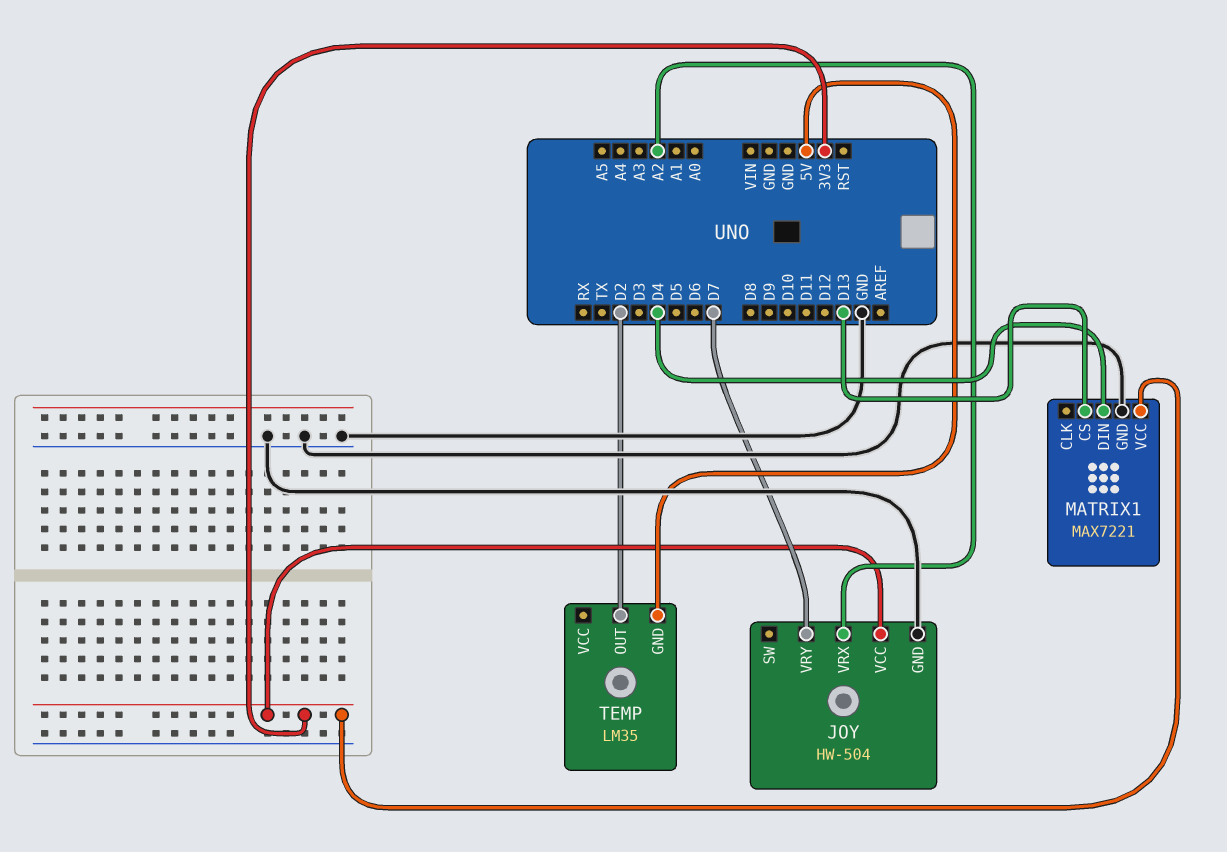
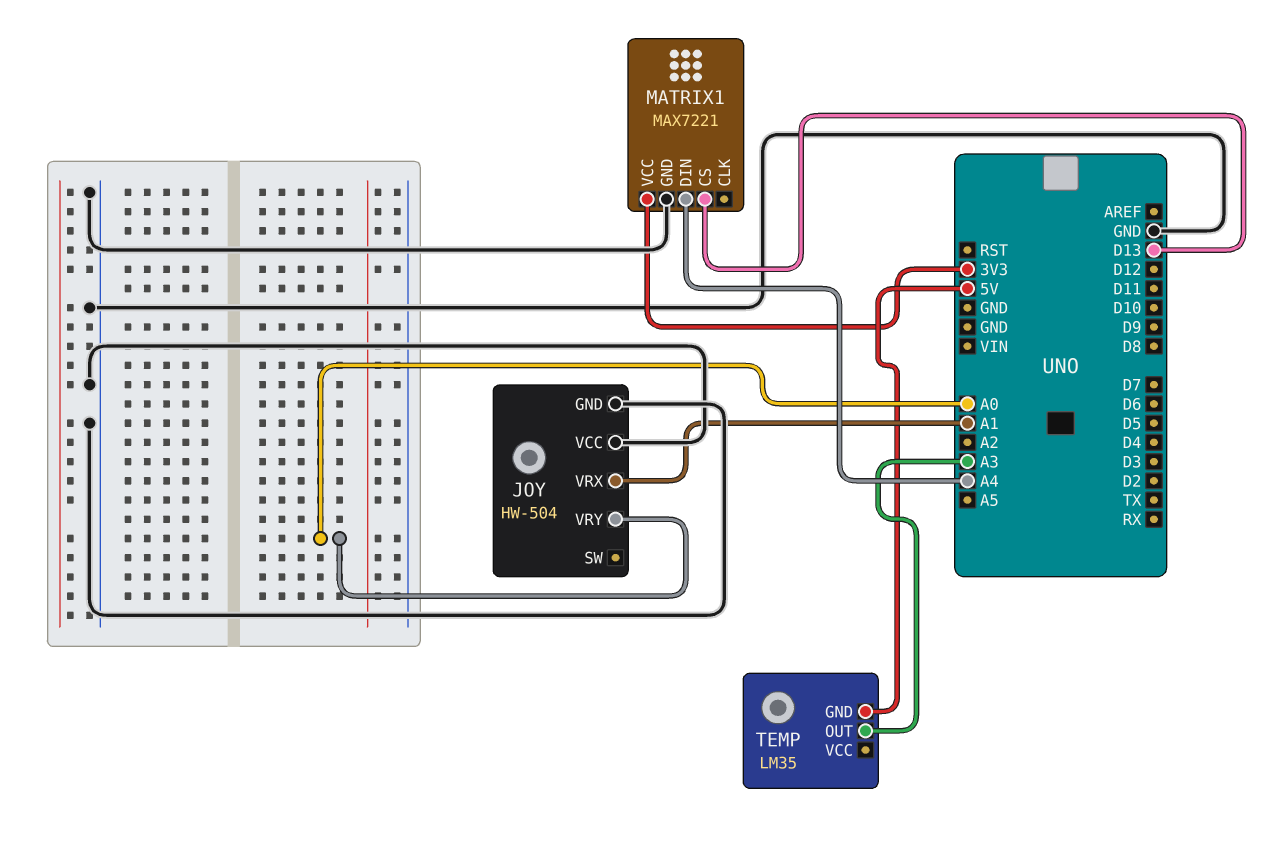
JOY pin VCC: 3V3 -> GND
JOY pin VRX: A2 -> A1
JOY pin VRY: D7 -> A0
MATRIX1 pin DIN: D4 -> A4
TEMP pin OUT: D2 -> A3

